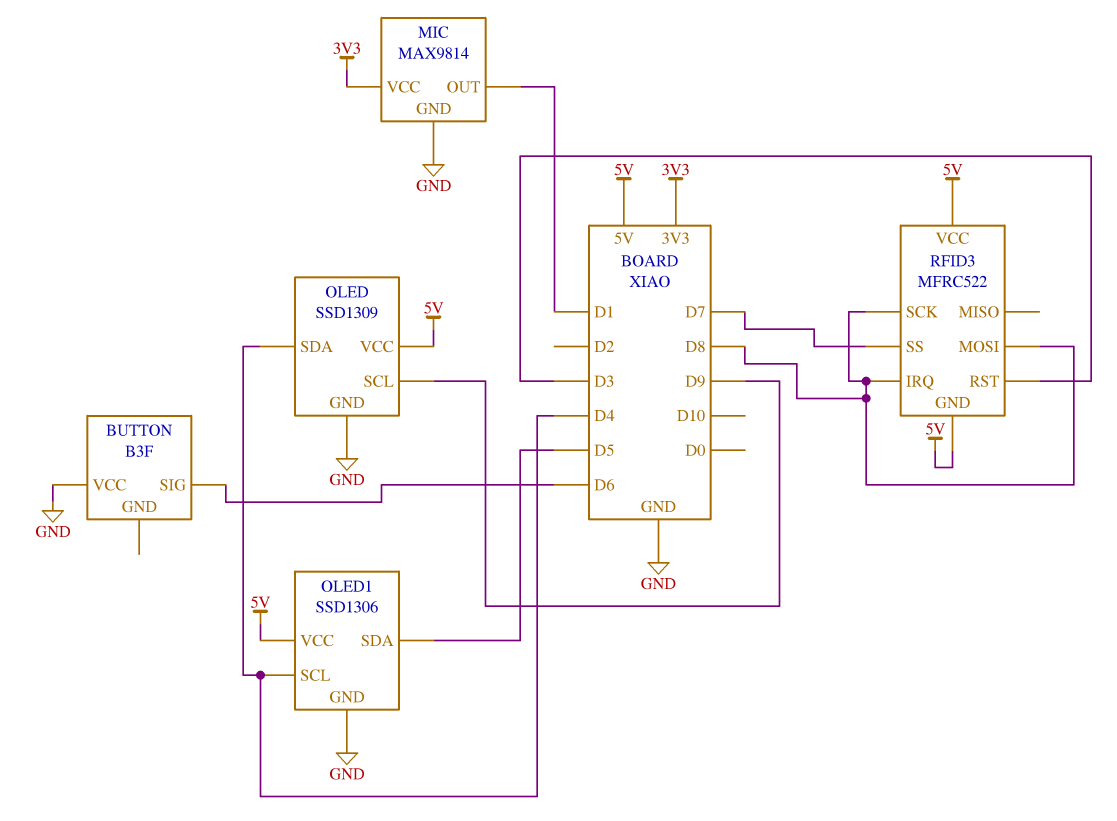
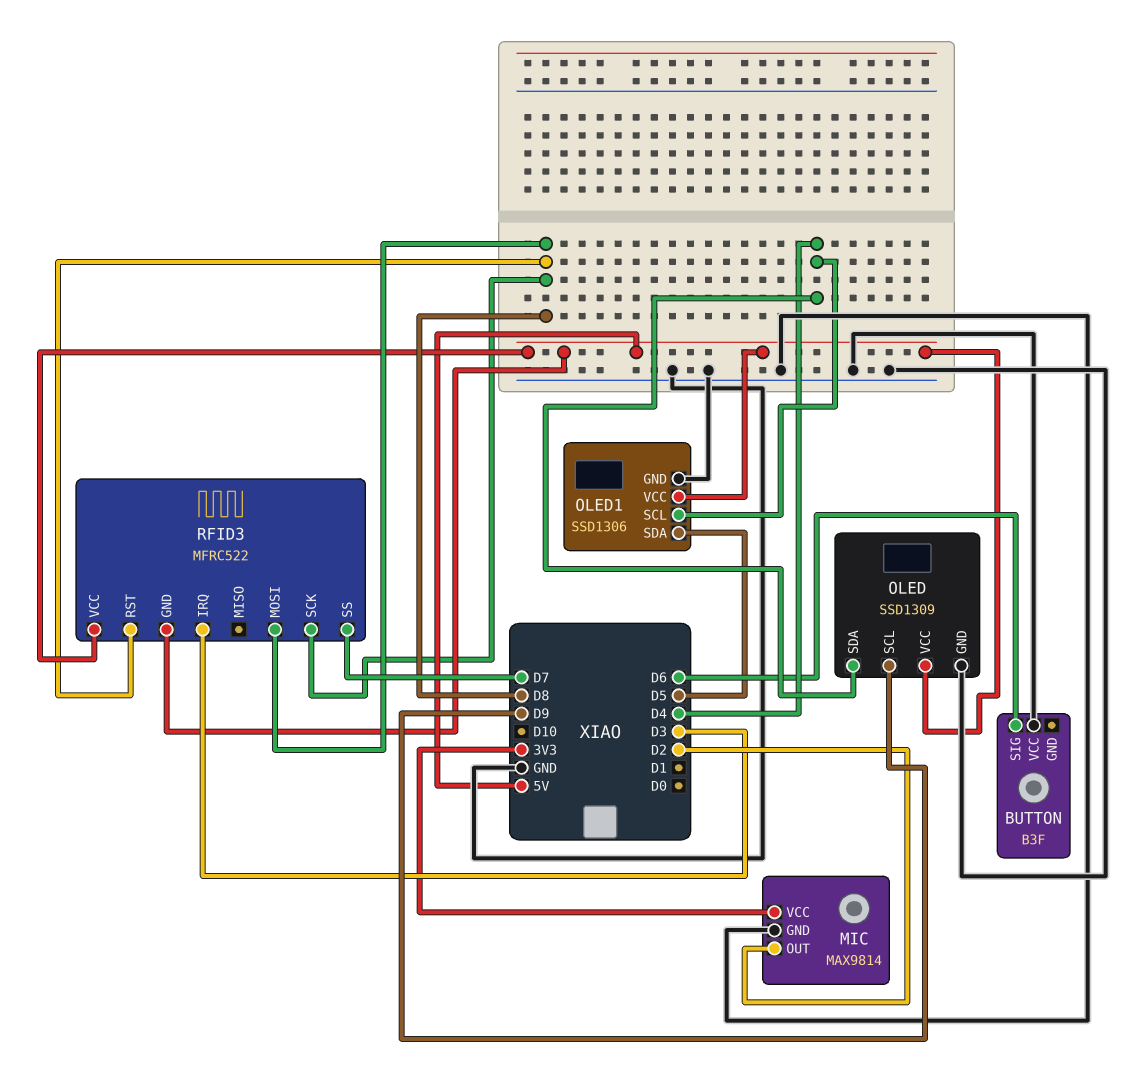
MIC pin OUT: D1 -> D2
RFID3 pin IRQ: D8 -> D3
RFID3 pin RST: D3 -> D8

